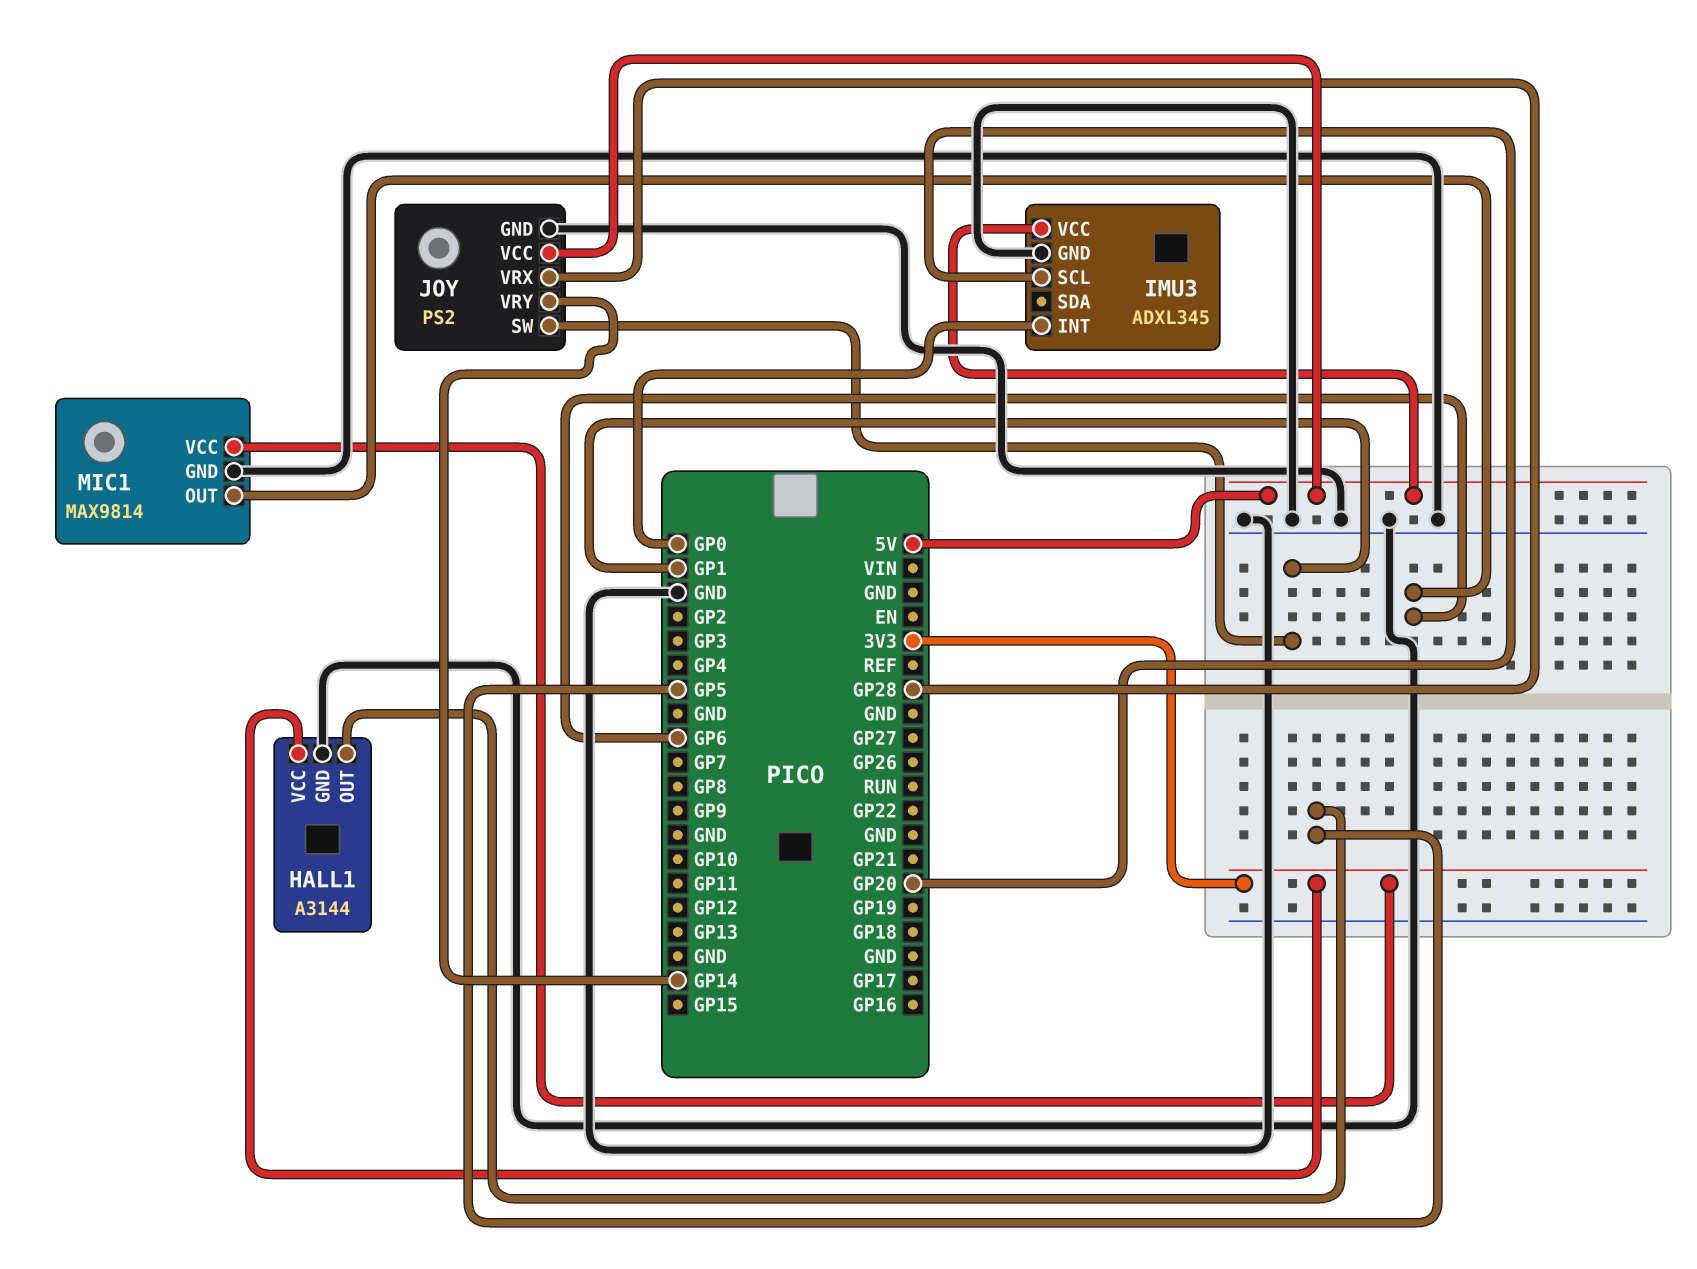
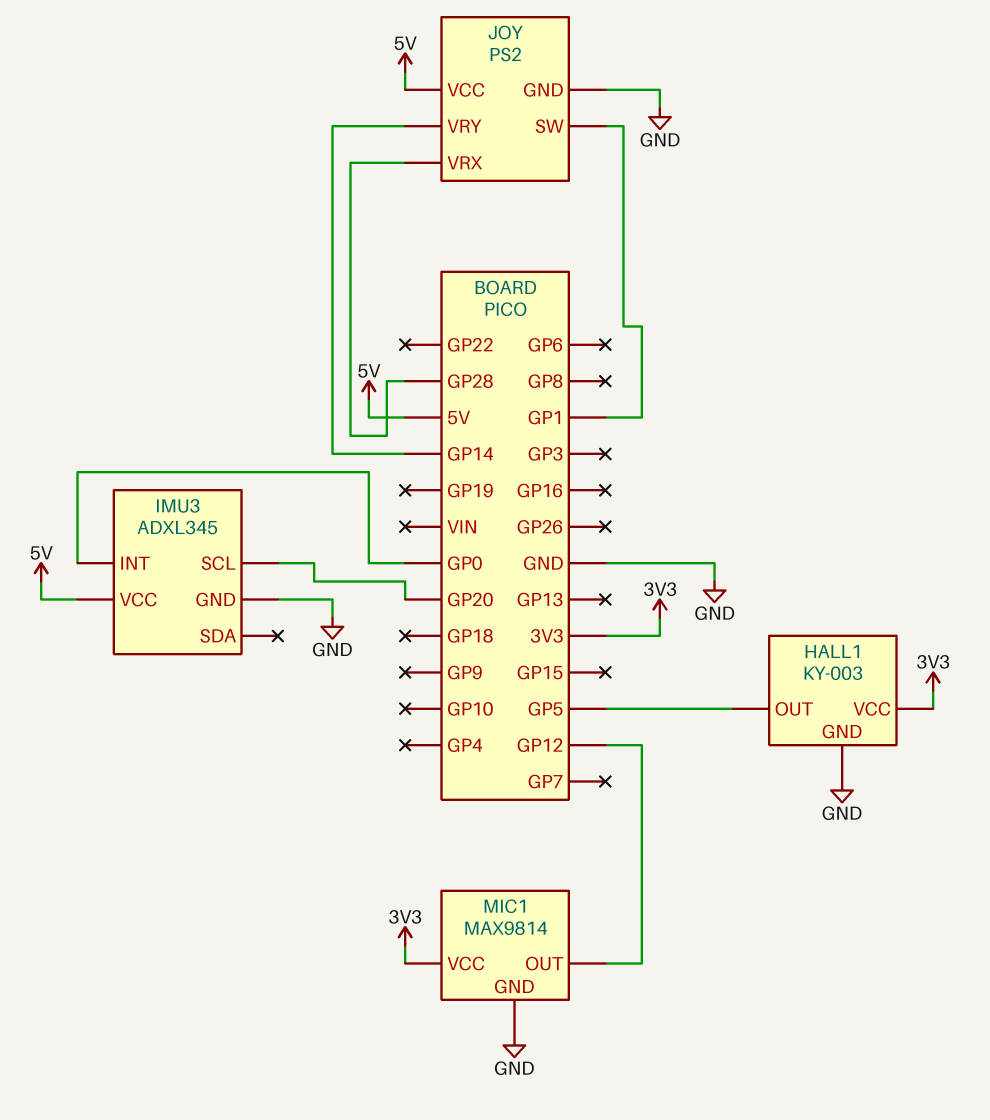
HALL1: A3144 -> KY-003
MIC1 pin OUT: GP6 -> GP12

